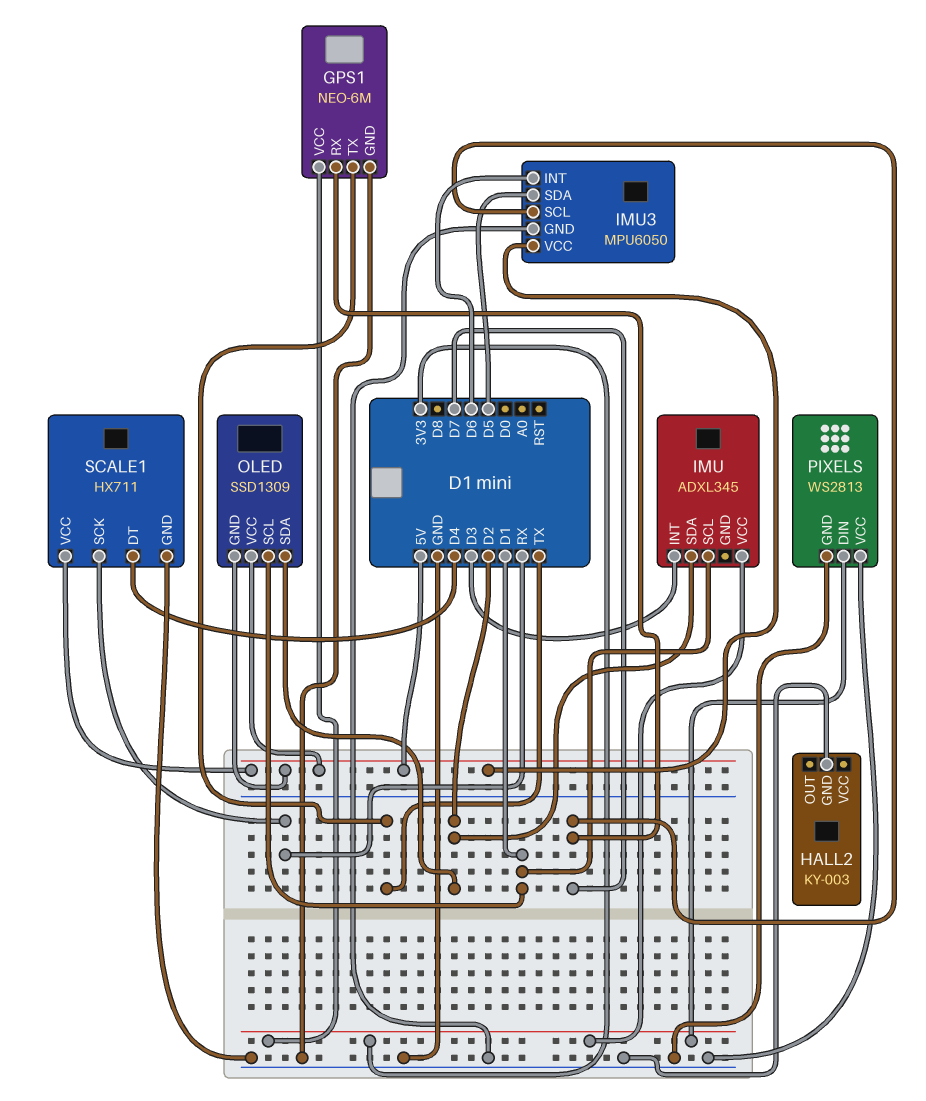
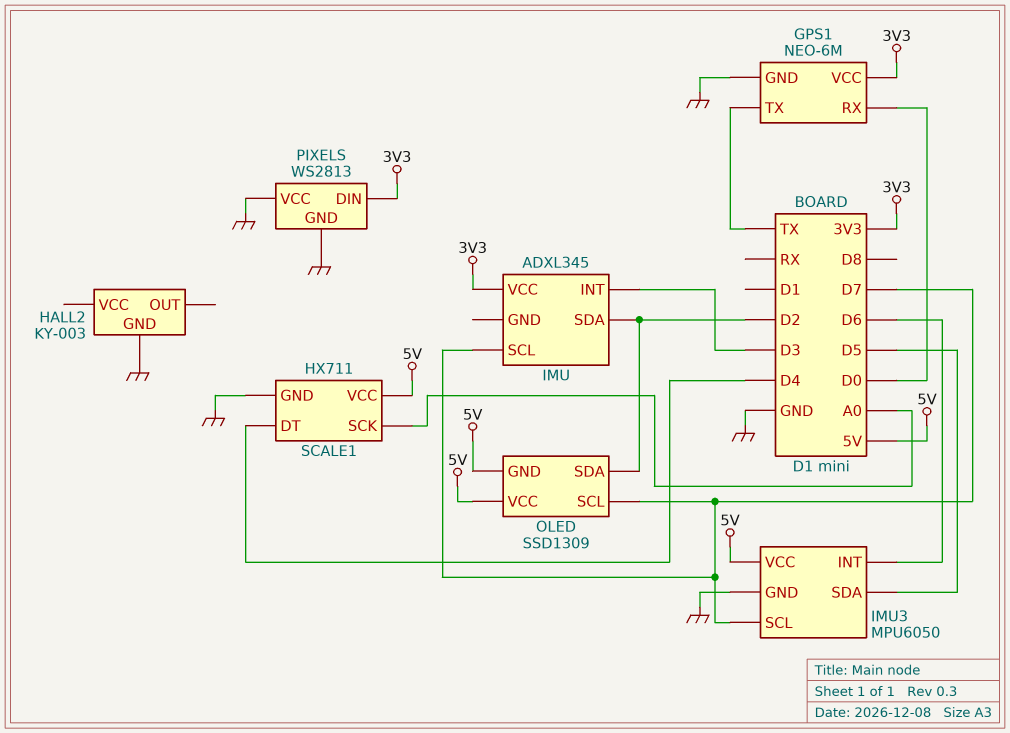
GPS1 pin RX: D7 -> D0
IMU pin SCL: D1 -> D7
OLED pin SCL: D1 -> D7
SCALE1 pin SCK: RX -> A0

